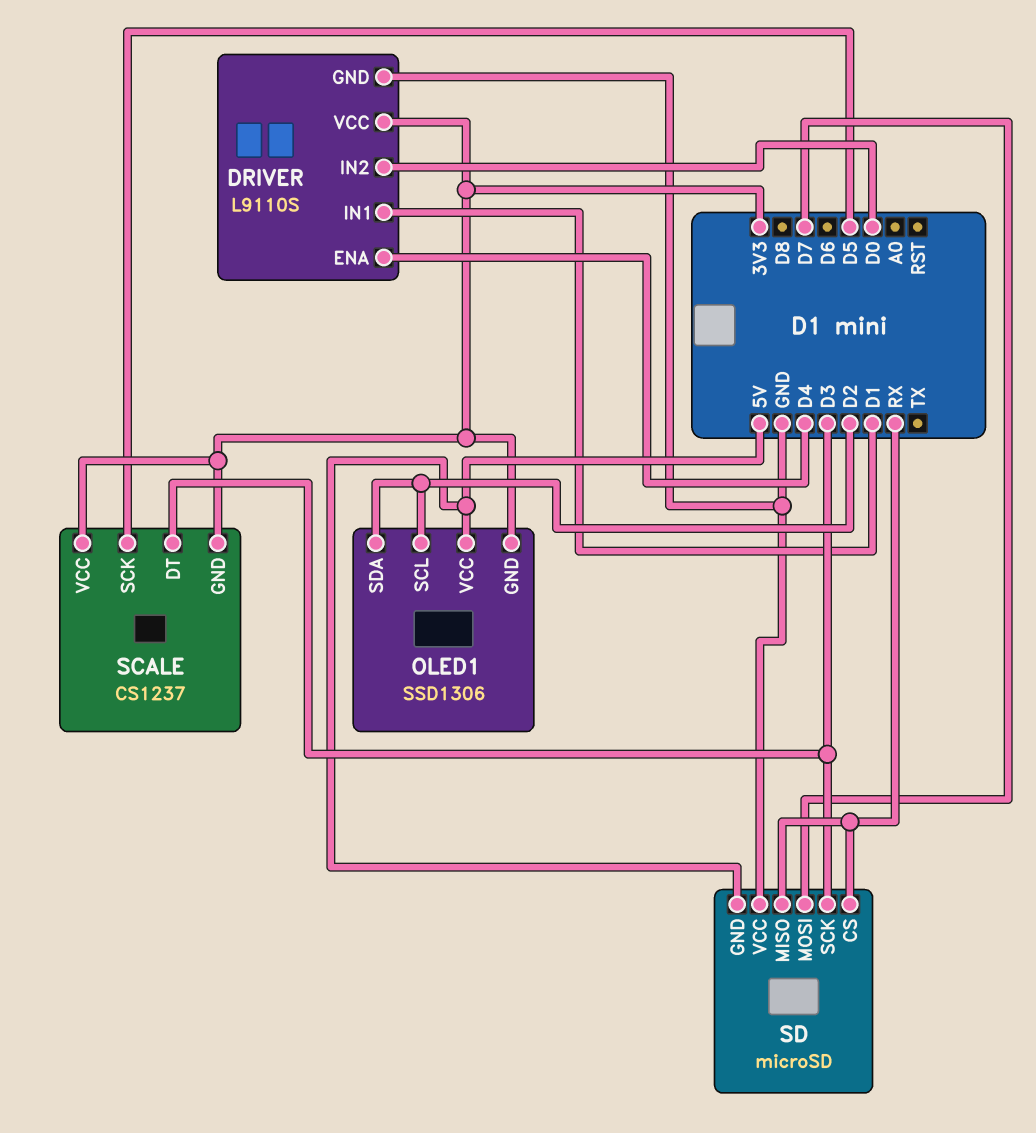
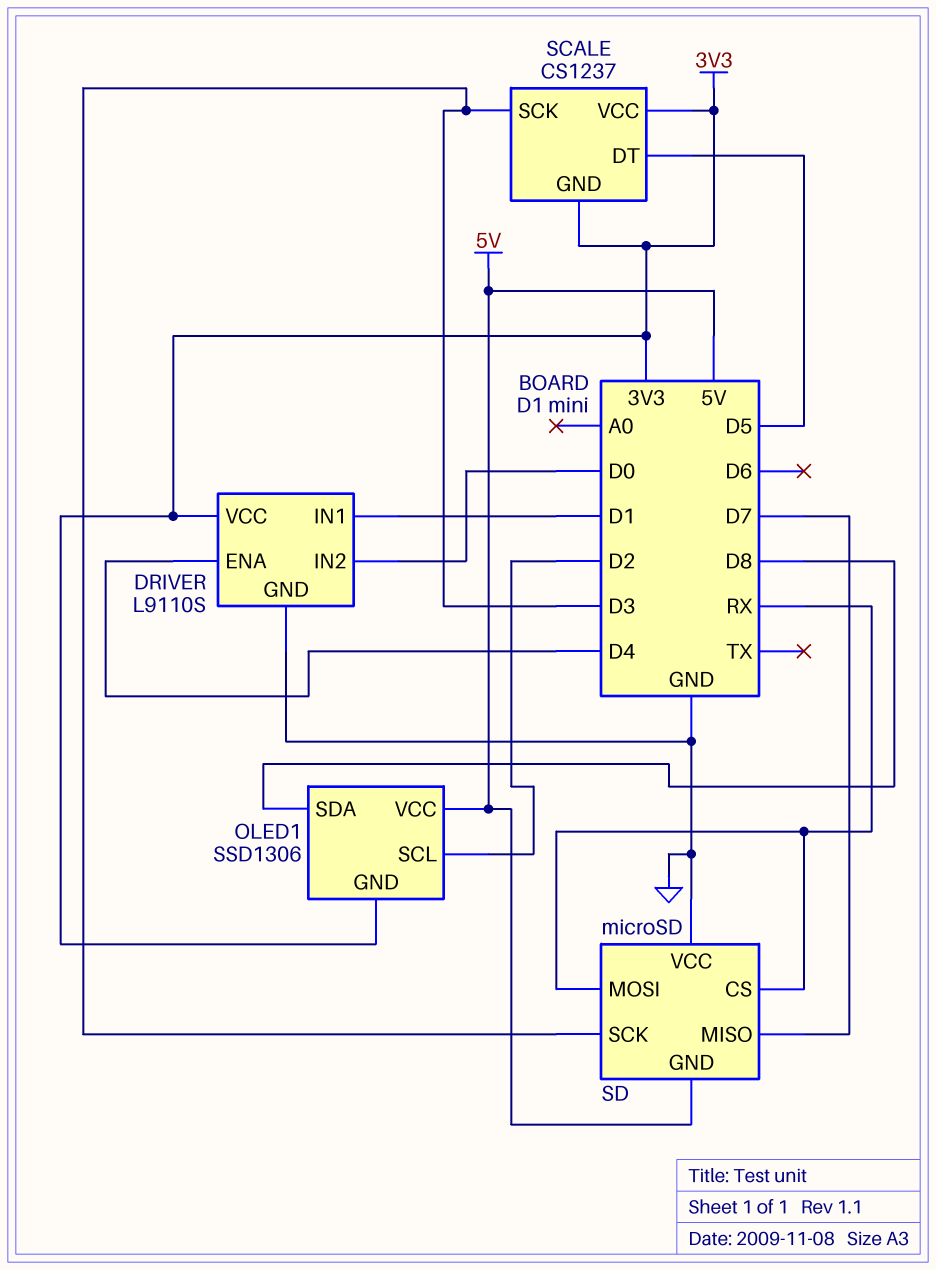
OLED1 pin SDA: D2 -> D8
SCALE pin DT: D3 -> D5
SCALE pin SCK: D5 -> D3
SD pin MISO: RX -> D7
SD pin MOSI: D7 -> RX

